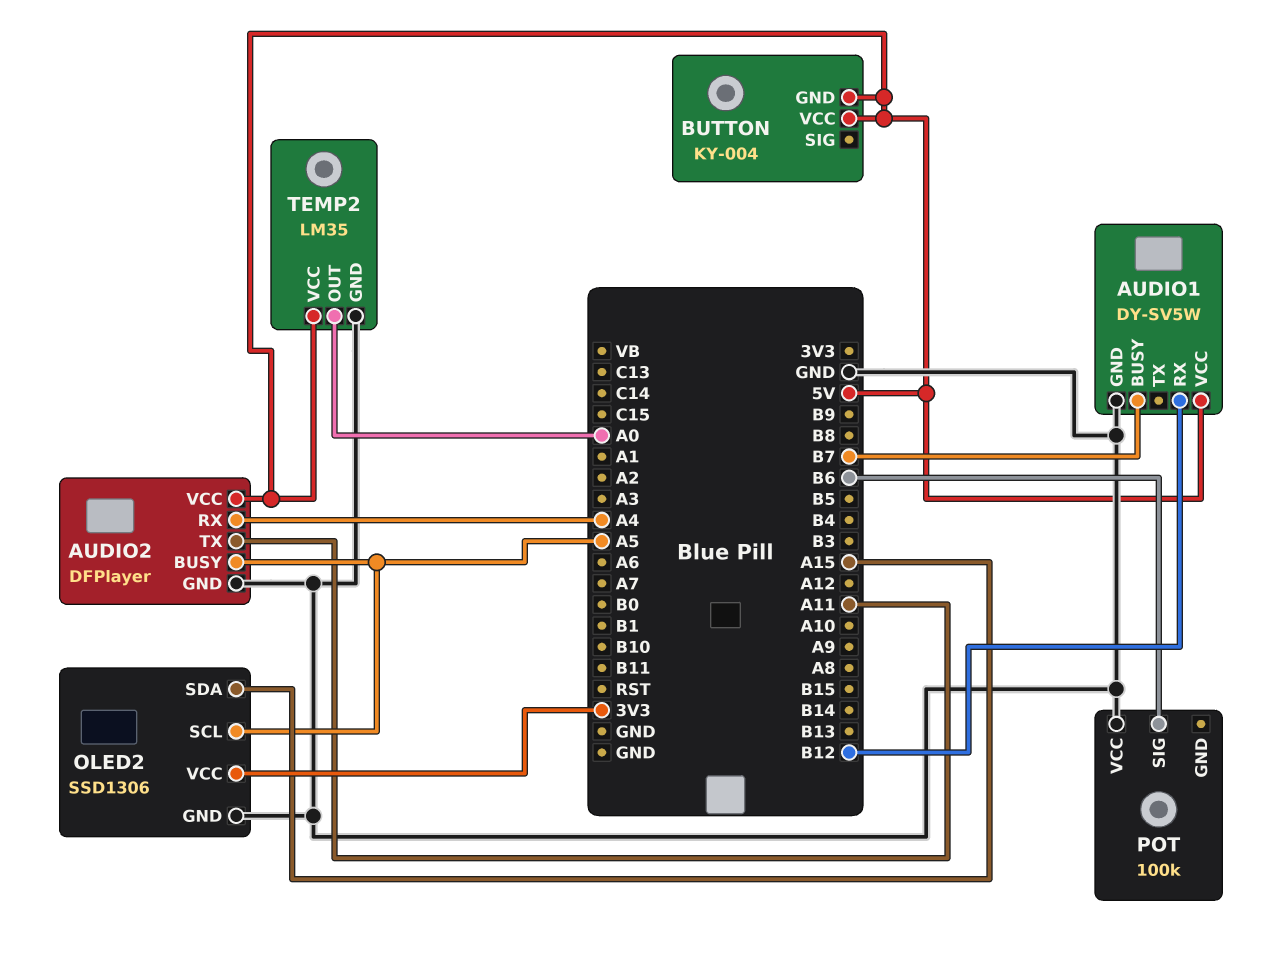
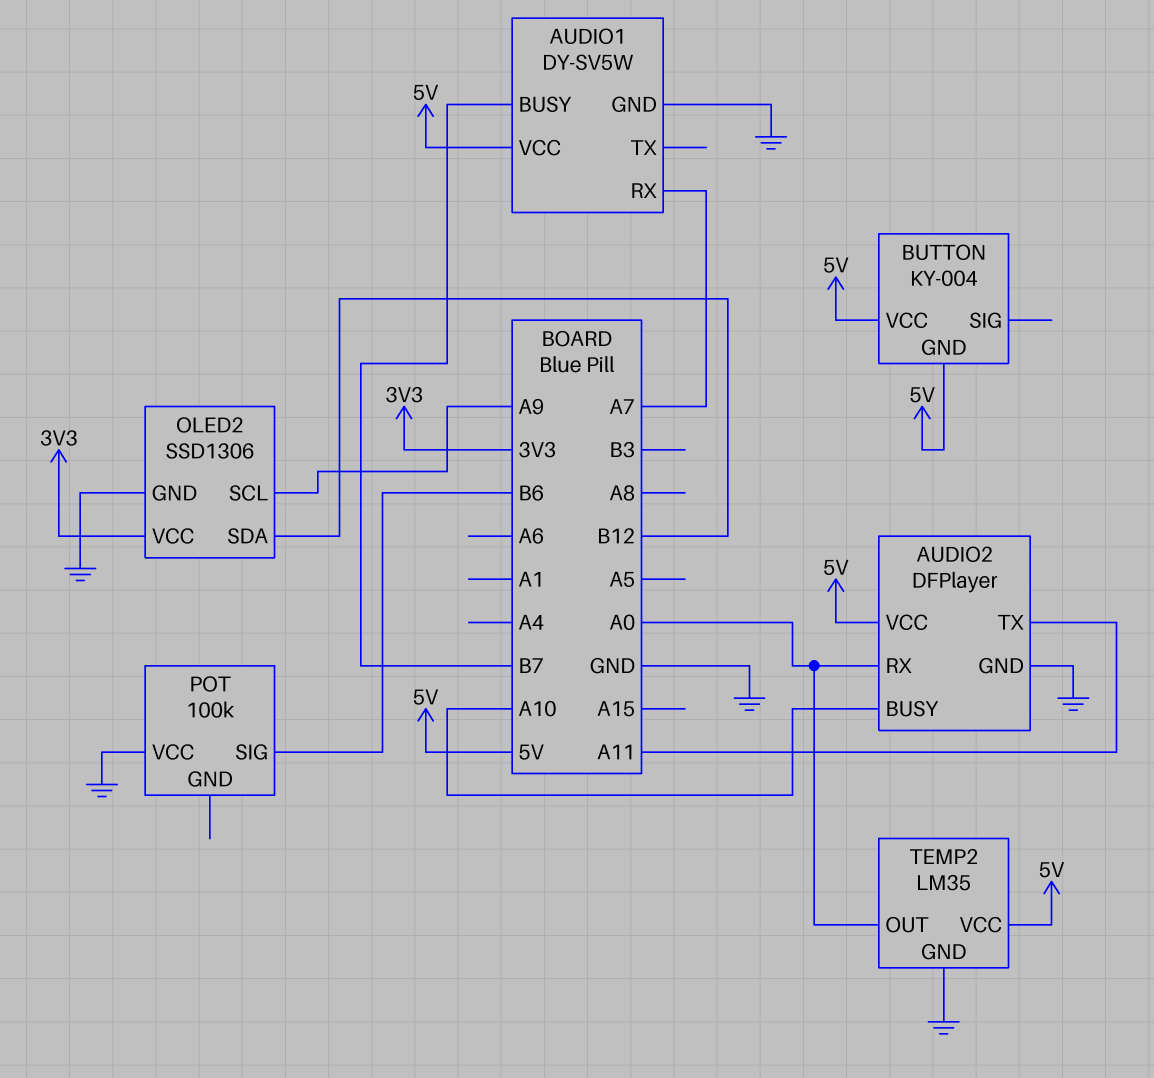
AUDIO1 pin RX: B12 -> A7
AUDIO2 pin BUSY: A5 -> A10
AUDIO2 pin RX: A4 -> A0
OLED2 pin SCL: A5 -> A9
OLED2 pin SDA: A15 -> B12

